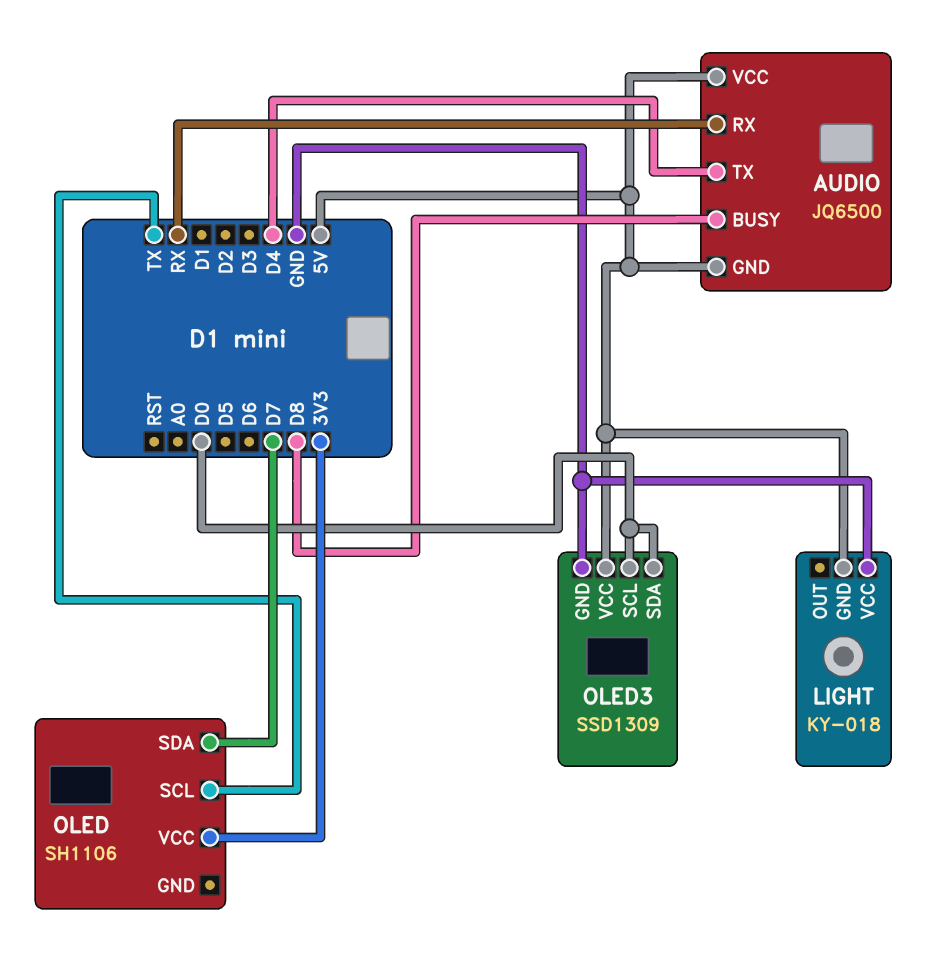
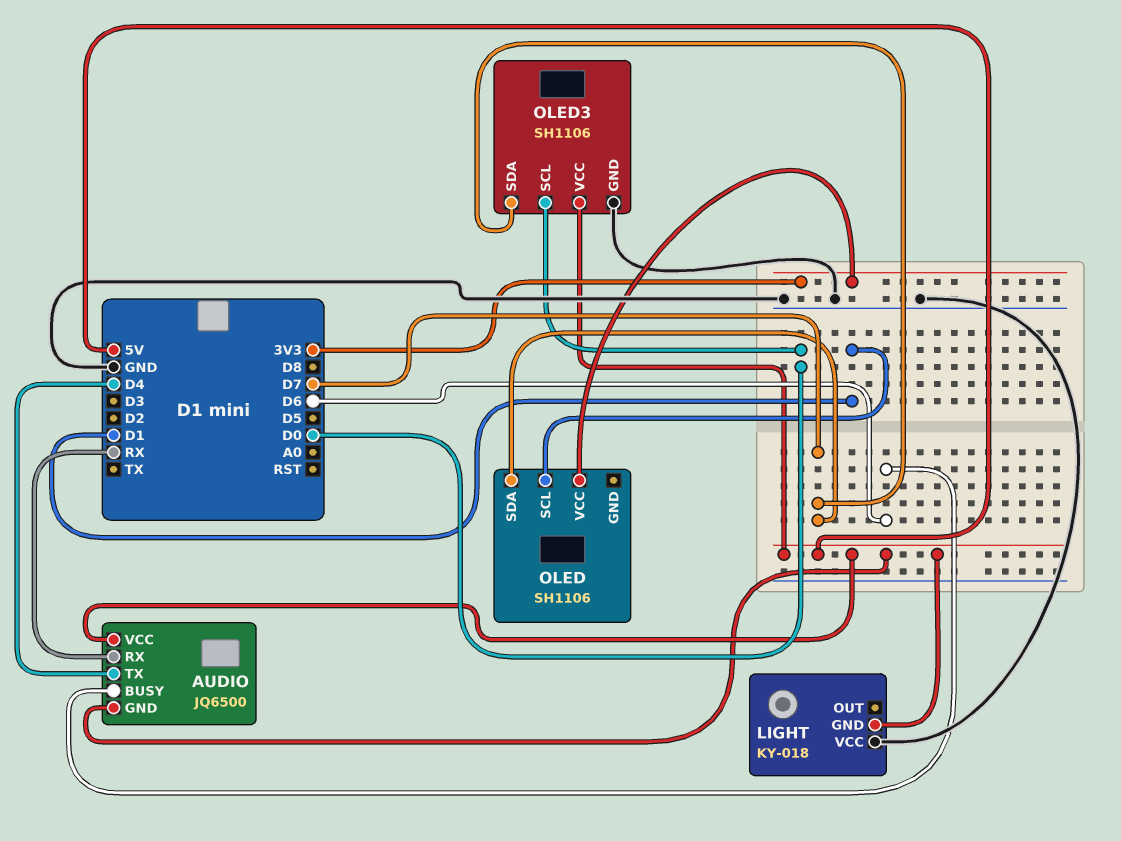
AUDIO pin BUSY: D8 -> D6
OLED pin SCL: TX -> D1
OLED3: SSD1309 -> SH1106
OLED3 pin SDA: D0 -> D7

